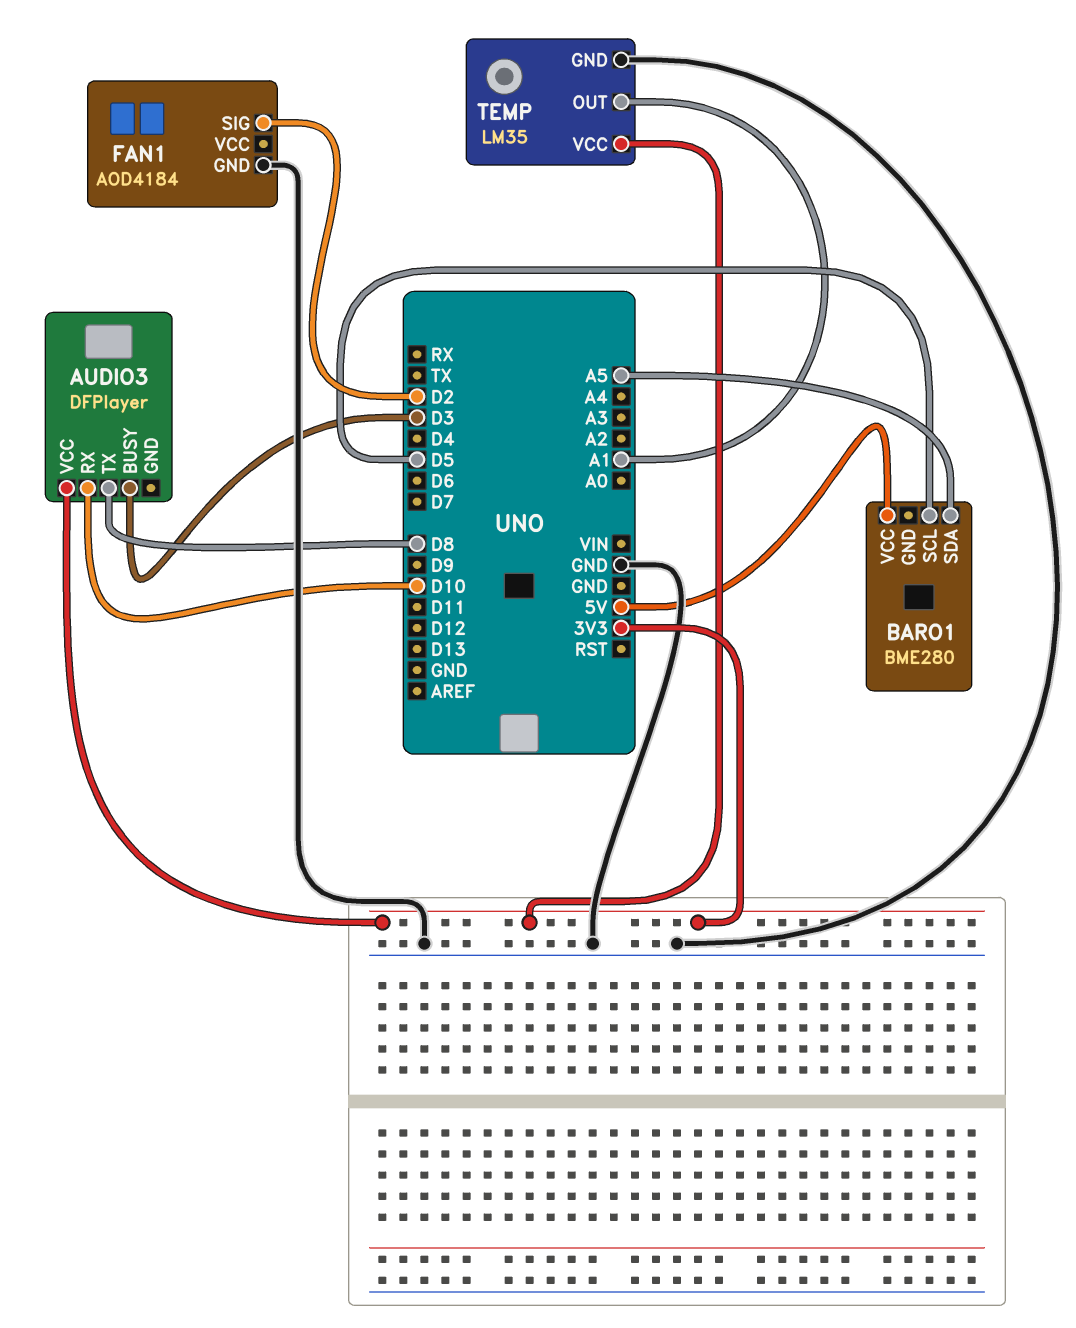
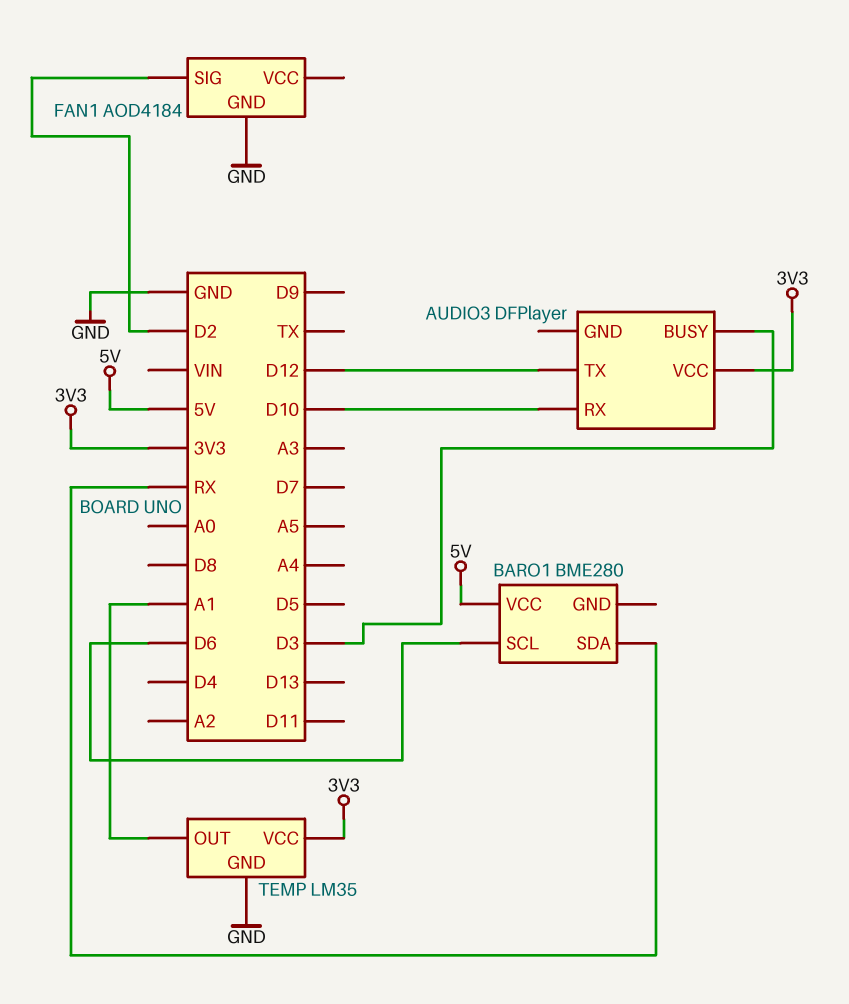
AUDIO3 pin TX: D8 -> D12
BARO1 pin SCL: D5 -> D6
BARO1 pin SDA: A5 -> RX

